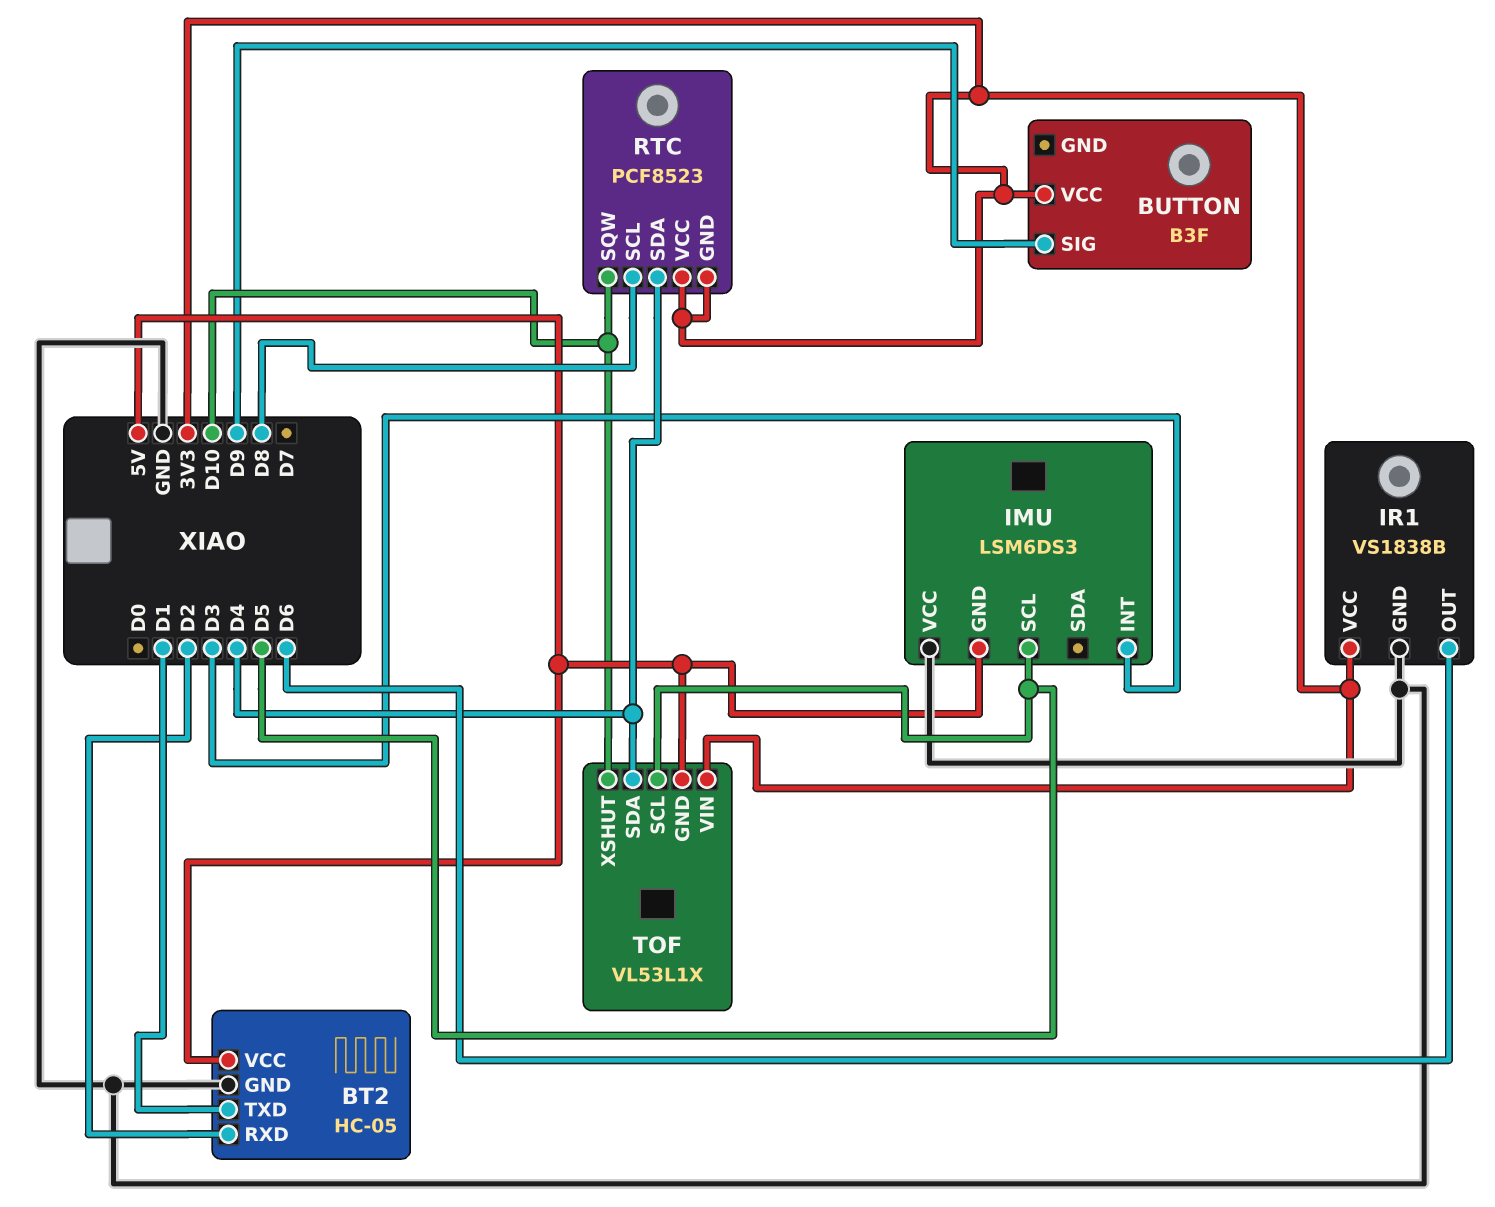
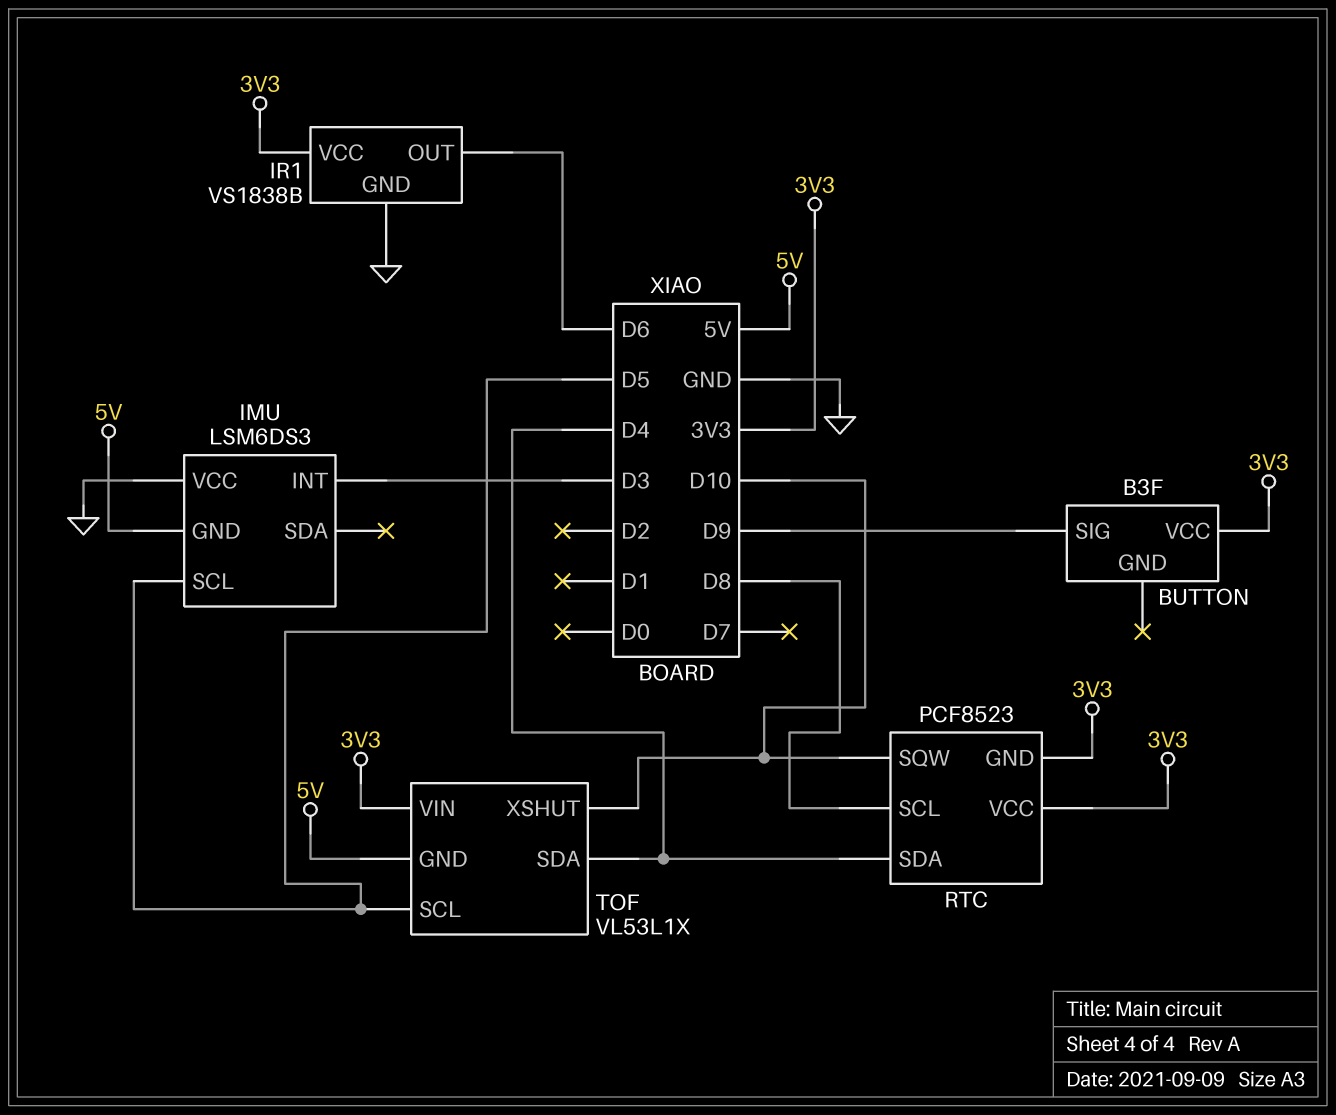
BT2: HC-05 -> none
BT2 pin GND: GND -> none
BT2 pin RXD: D2 -> none
BT2 pin TXD: D1 -> none
BT2 pin VCC: 5V -> none

